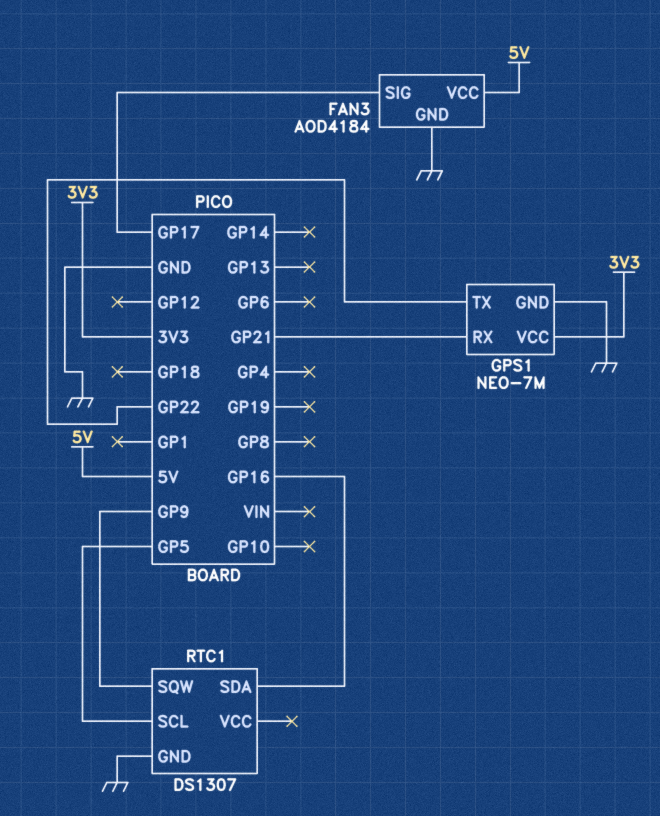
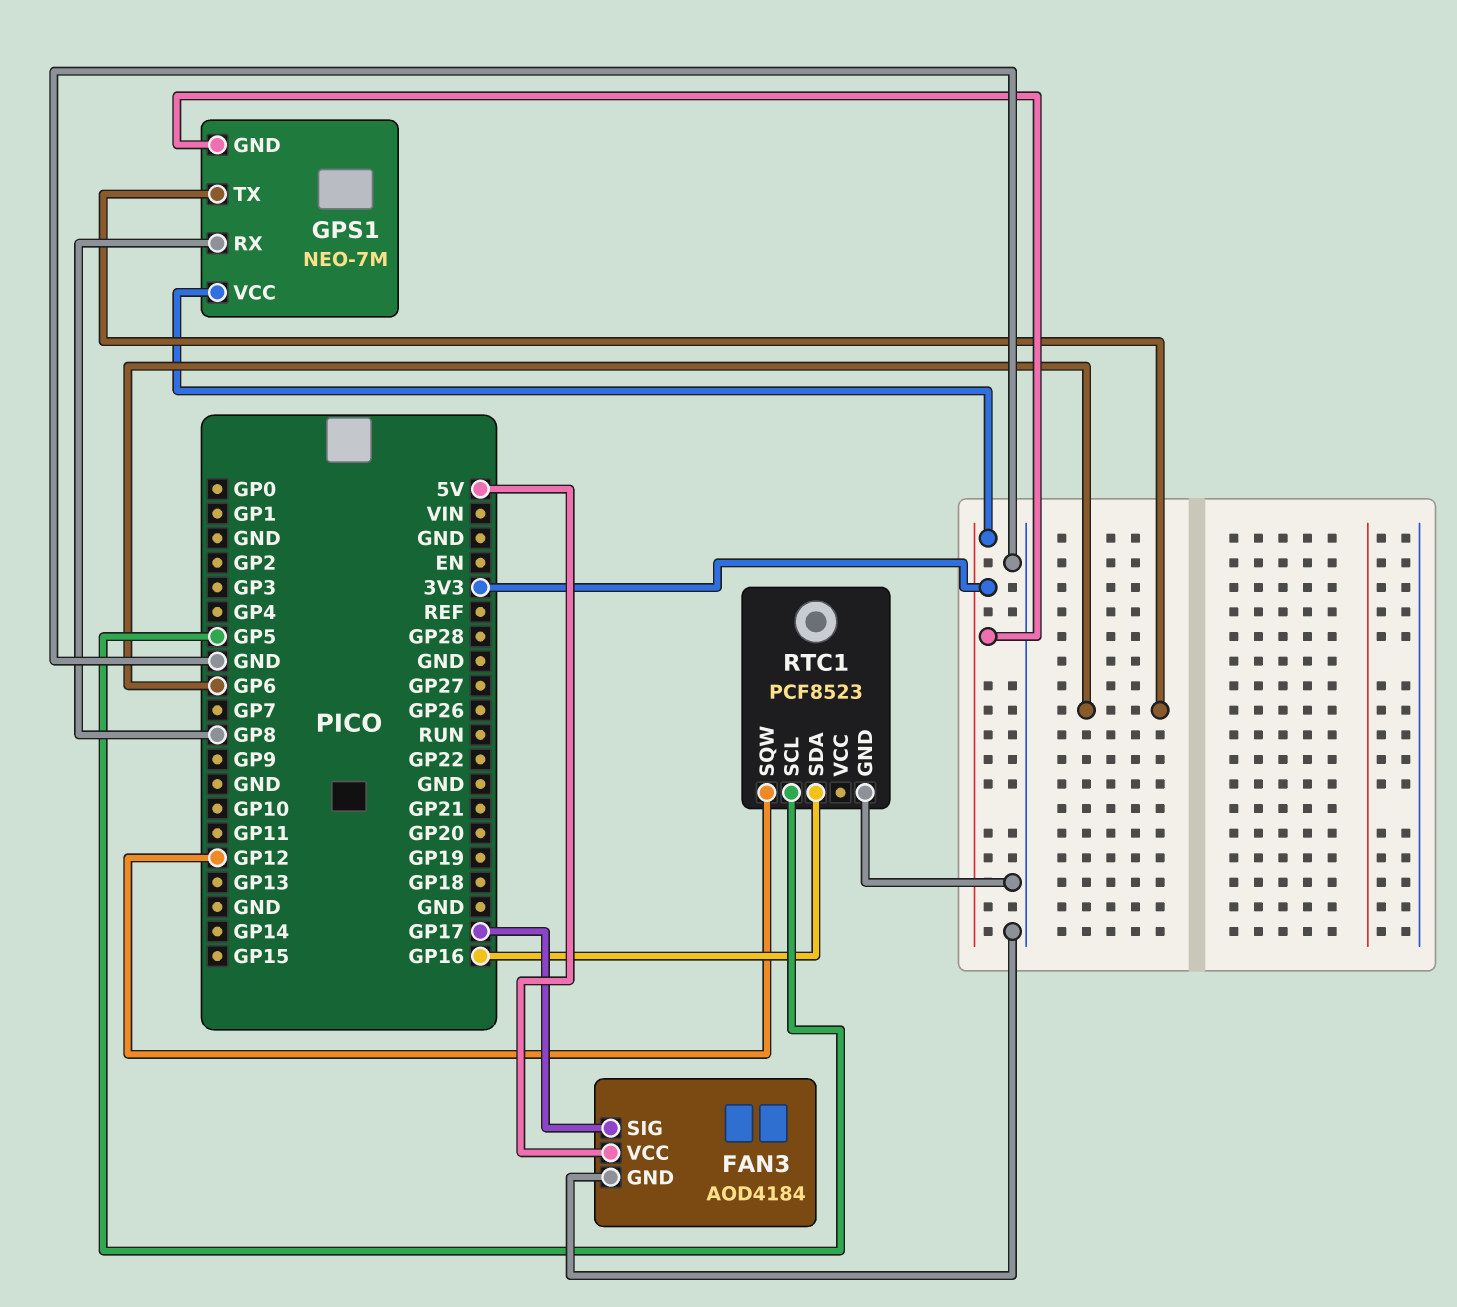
GPS1 pin GND: GND -> 3V3
GPS1 pin RX: GP21 -> GP8
GPS1 pin TX: GP22 -> GP6
RTC1: DS1307 -> PCF8523
RTC1 pin SQW: GP9 -> GP12

